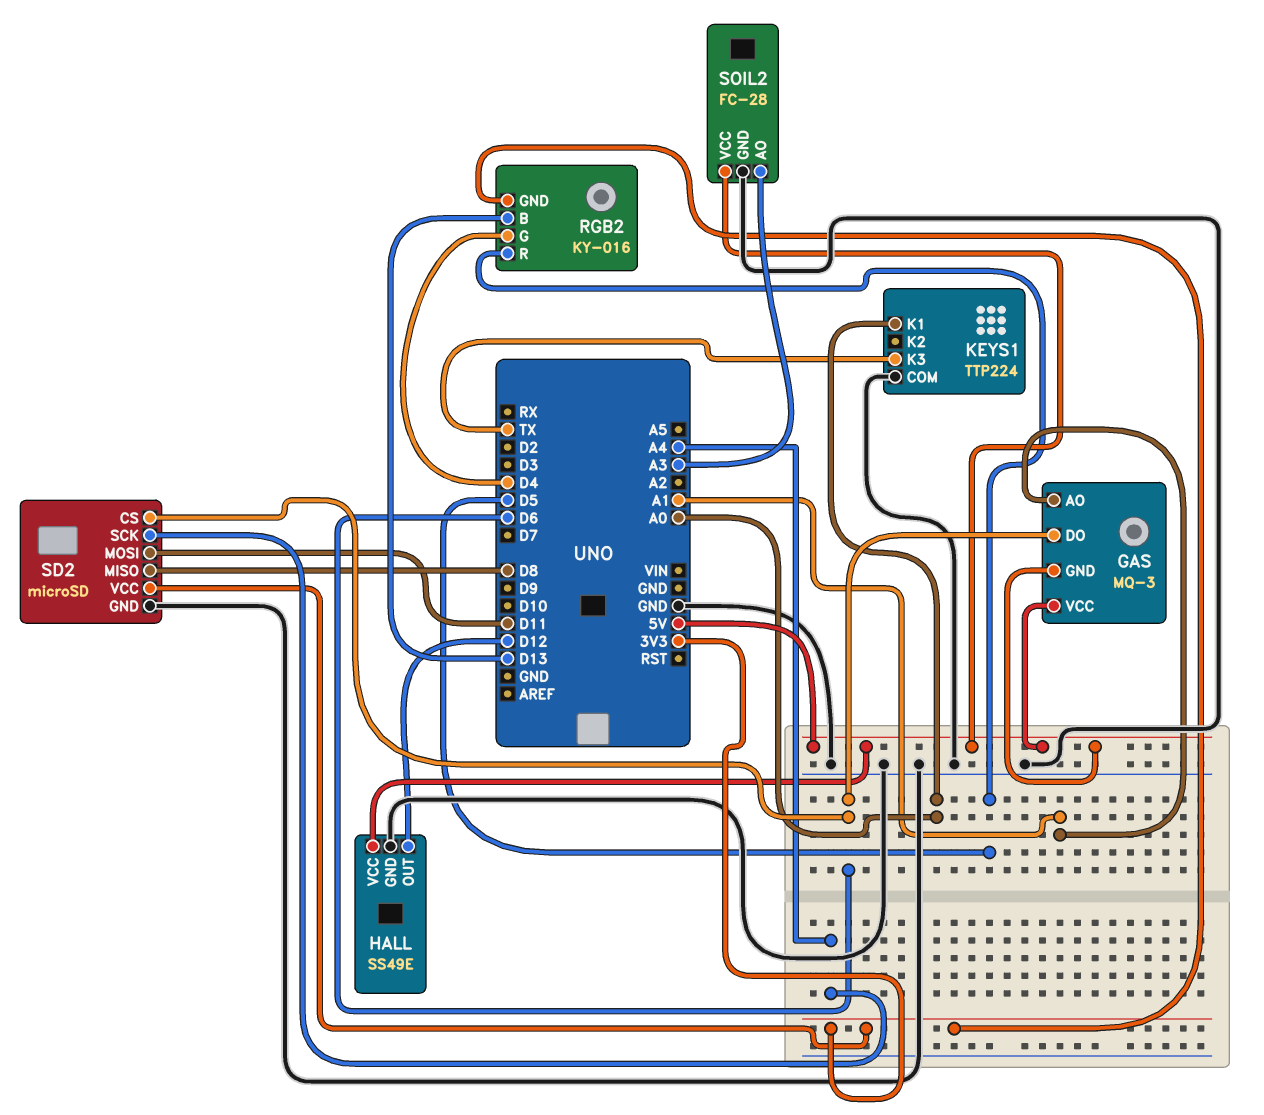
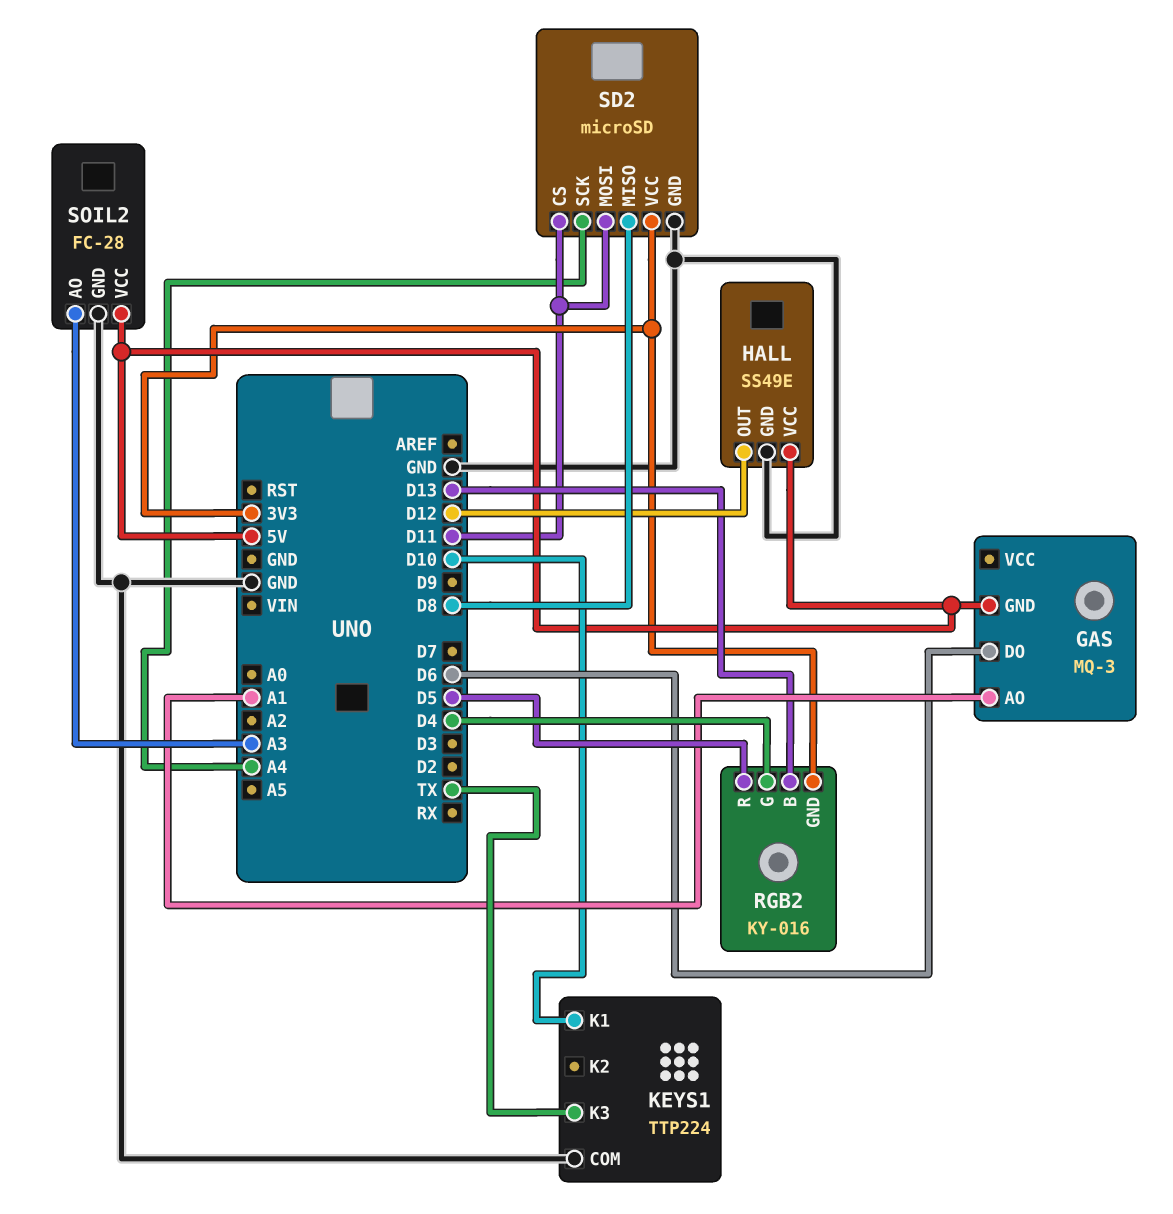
GAS pin VCC: 5V -> none
KEYS1 pin K1: A0 -> D10
SD2 pin CS: D6 -> D11

